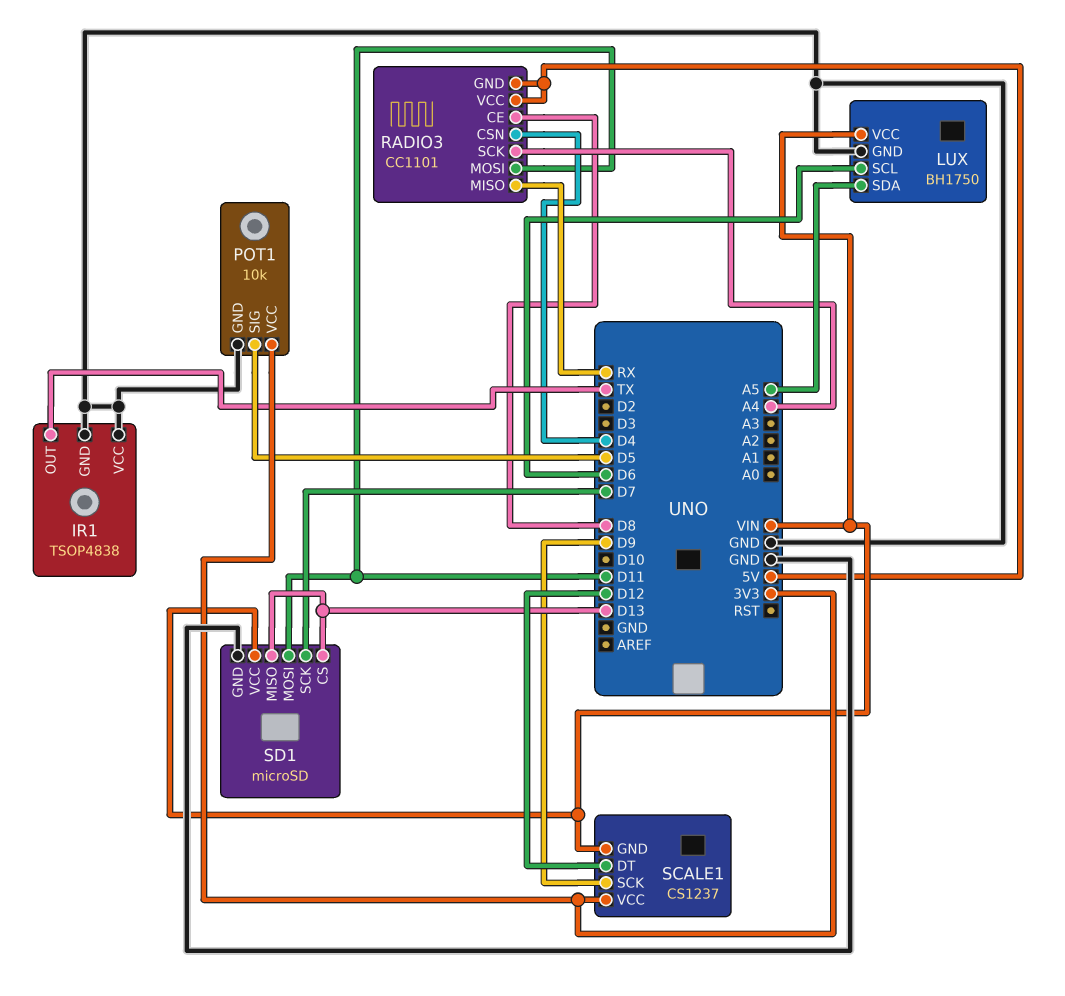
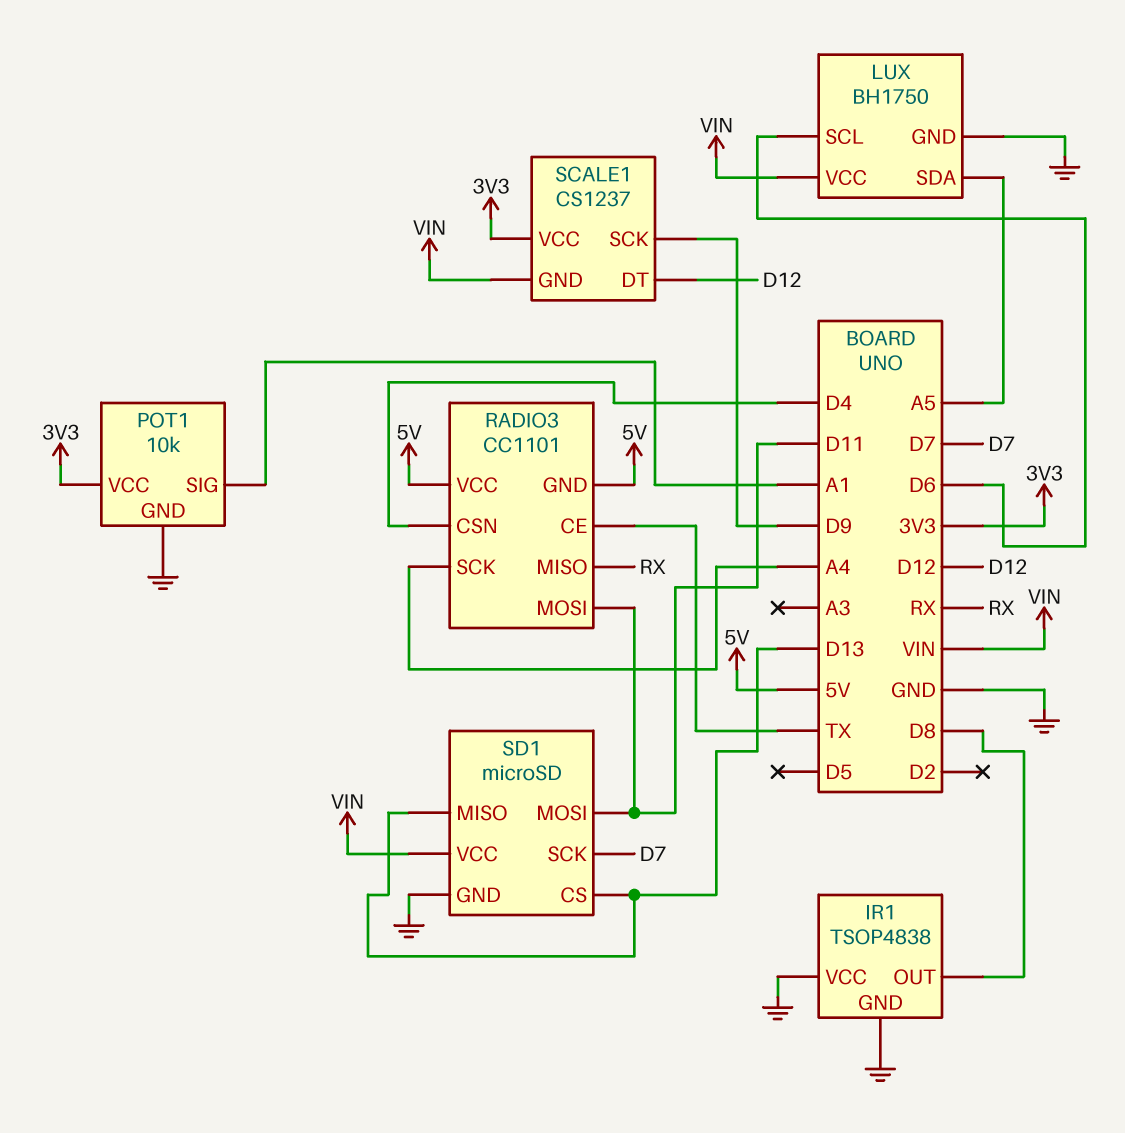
IR1 pin OUT: TX -> D8
POT1 pin SIG: D5 -> A1
RADIO3 pin CE: D8 -> TX

